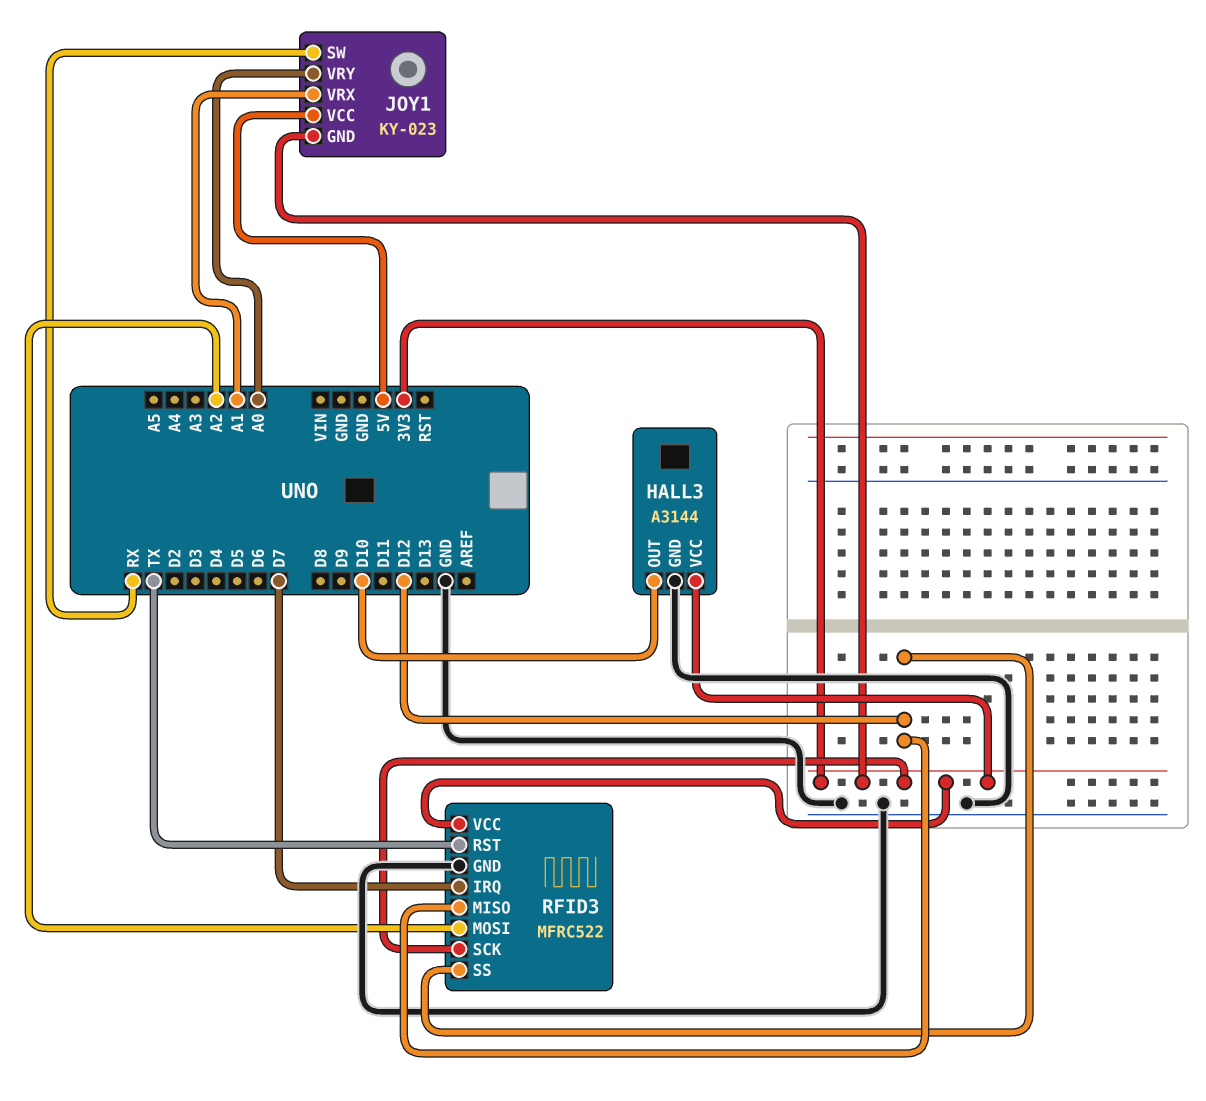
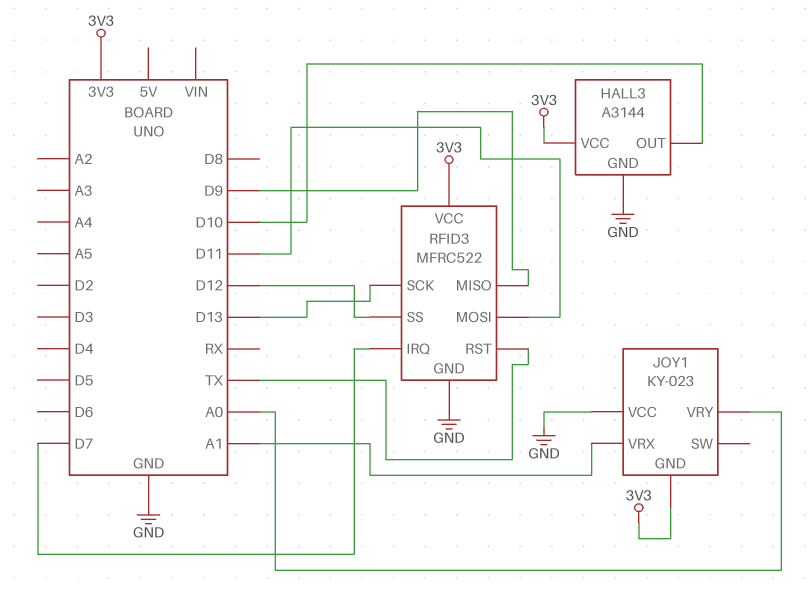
JOY1 pin SW: RX -> none
JOY1 pin VCC: 5V -> GND
RFID3 pin MISO: D12 -> D9
RFID3 pin MOSI: A2 -> D11
RFID3 pin SCK: 3V3 -> D13

